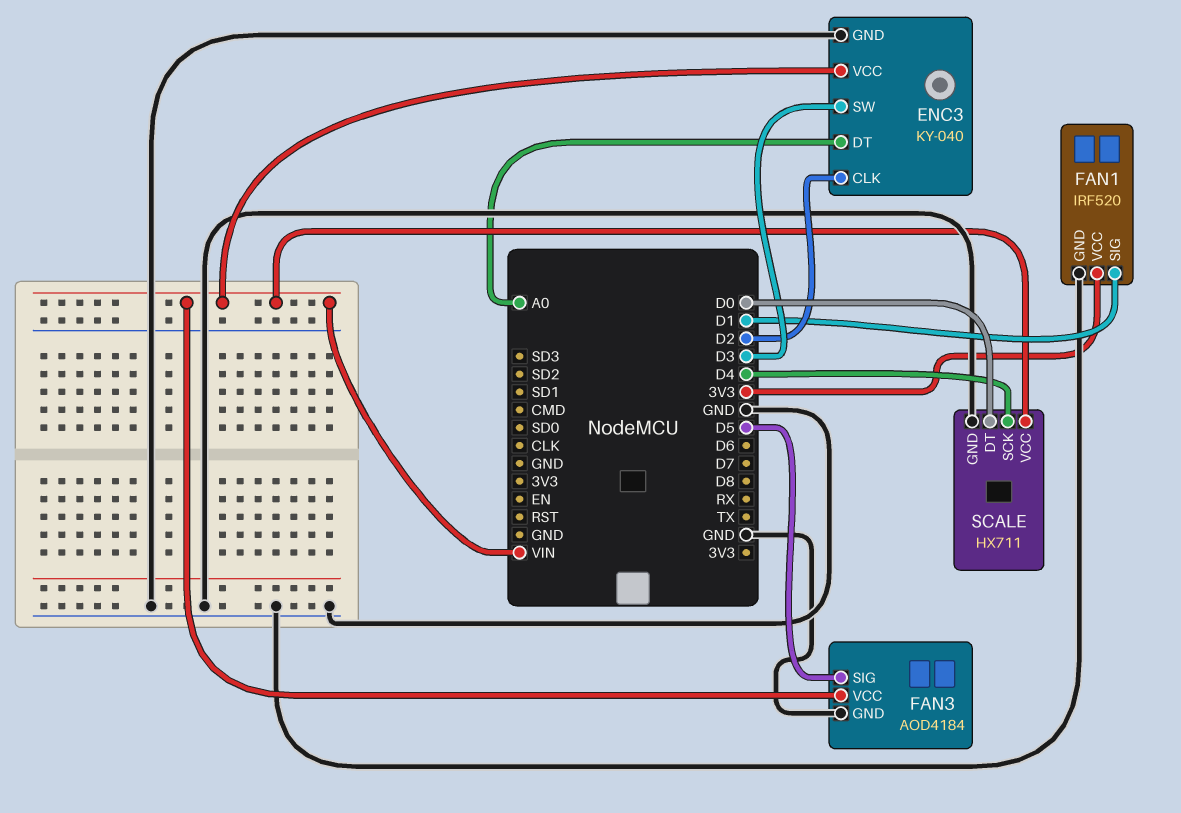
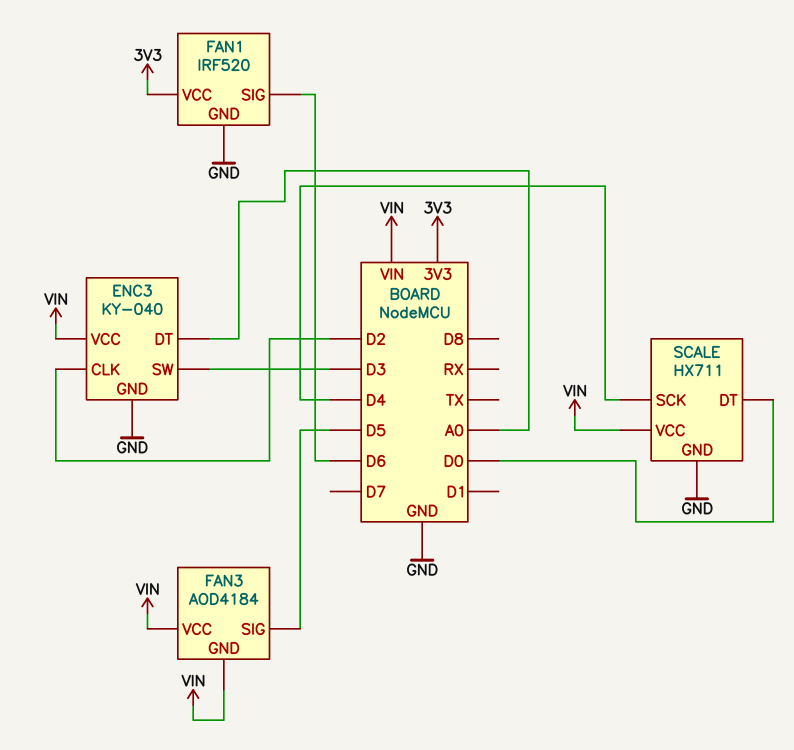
FAN1 pin SIG: D1 -> D6
FAN3 pin GND: GND -> VIN

